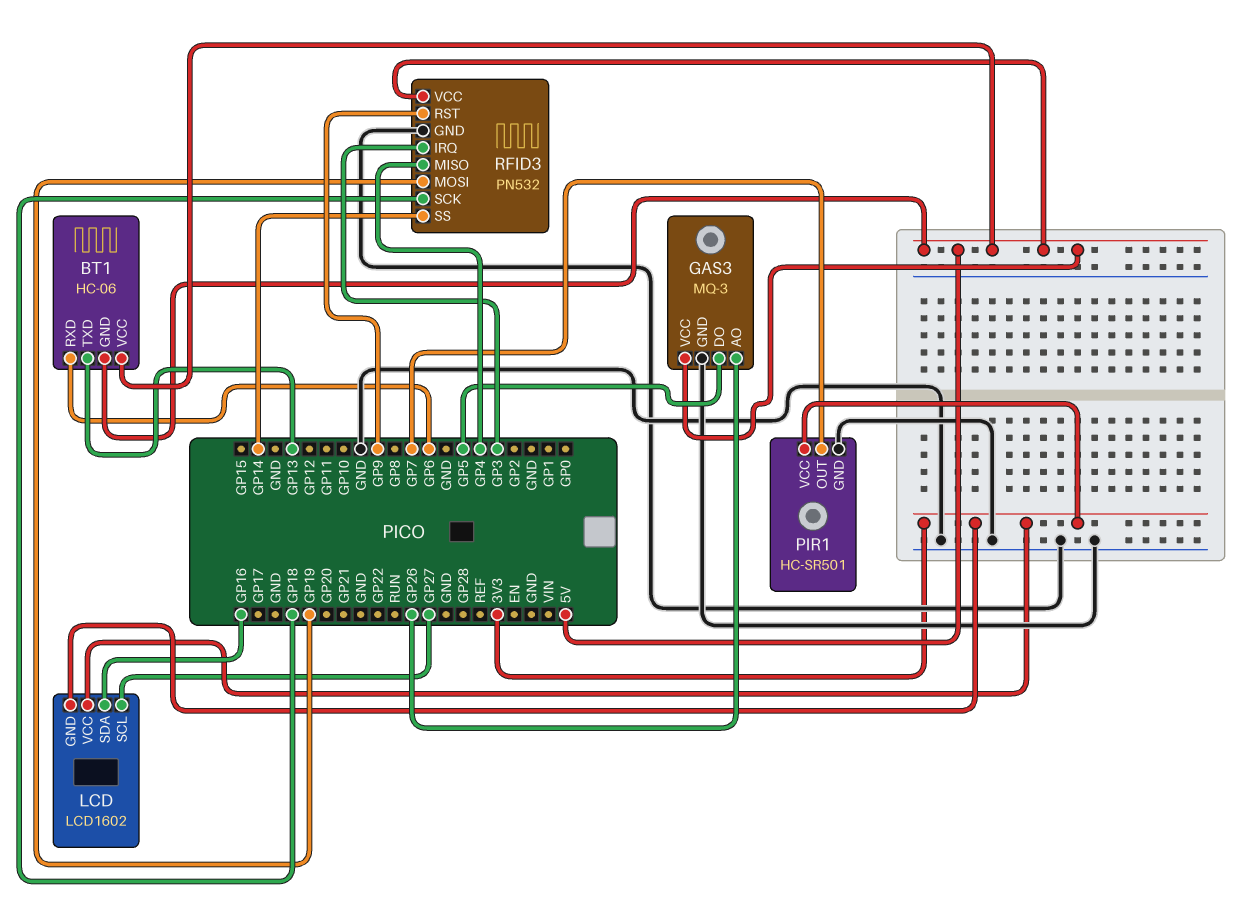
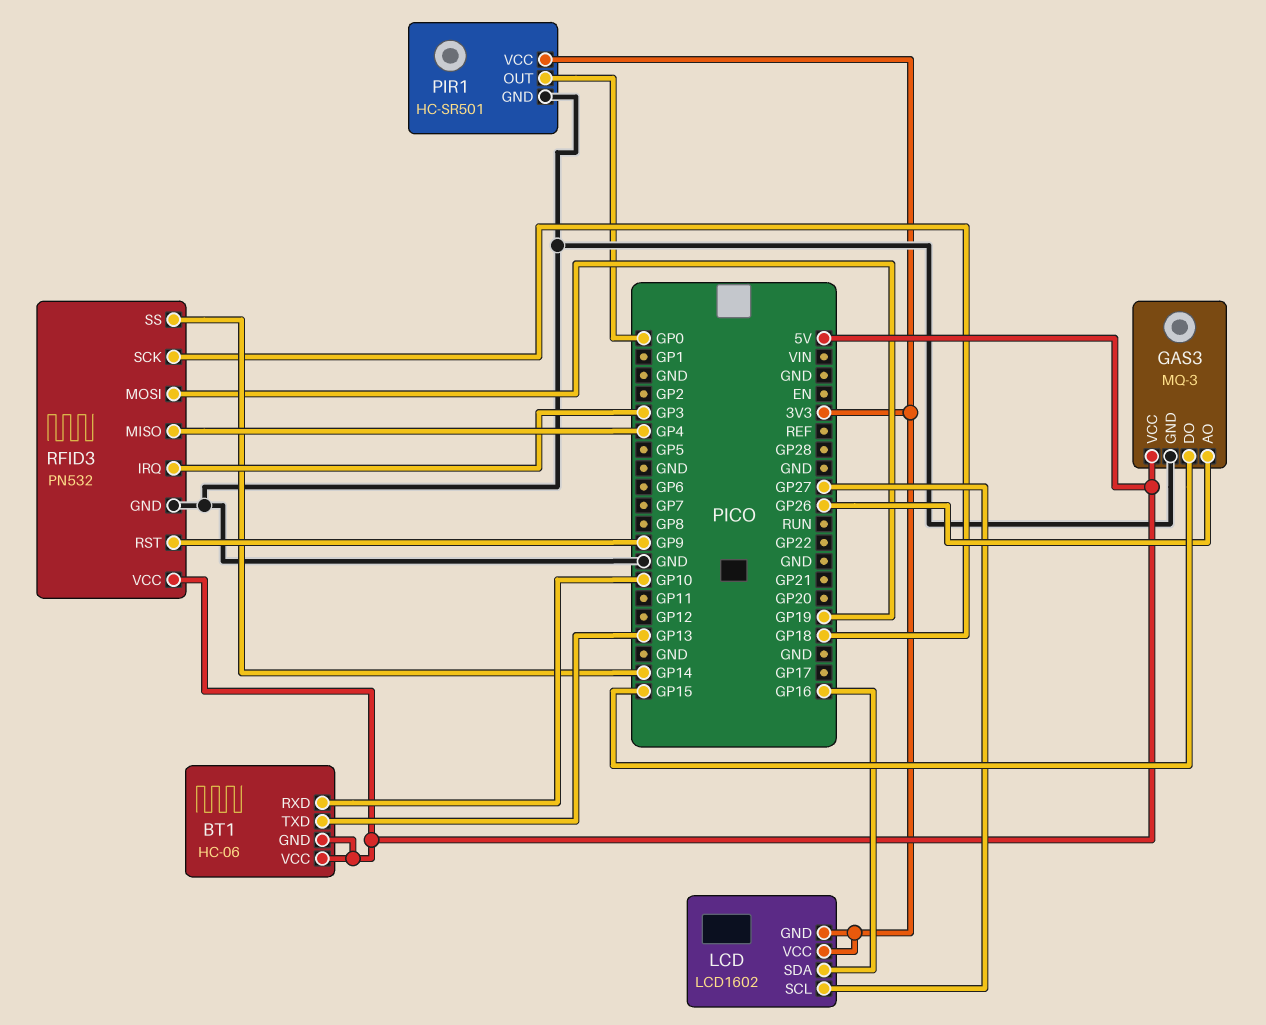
BT1 pin RXD: GP6 -> GP10
GAS3 pin DO: GP5 -> GP15
PIR1 pin OUT: GP7 -> GP0

